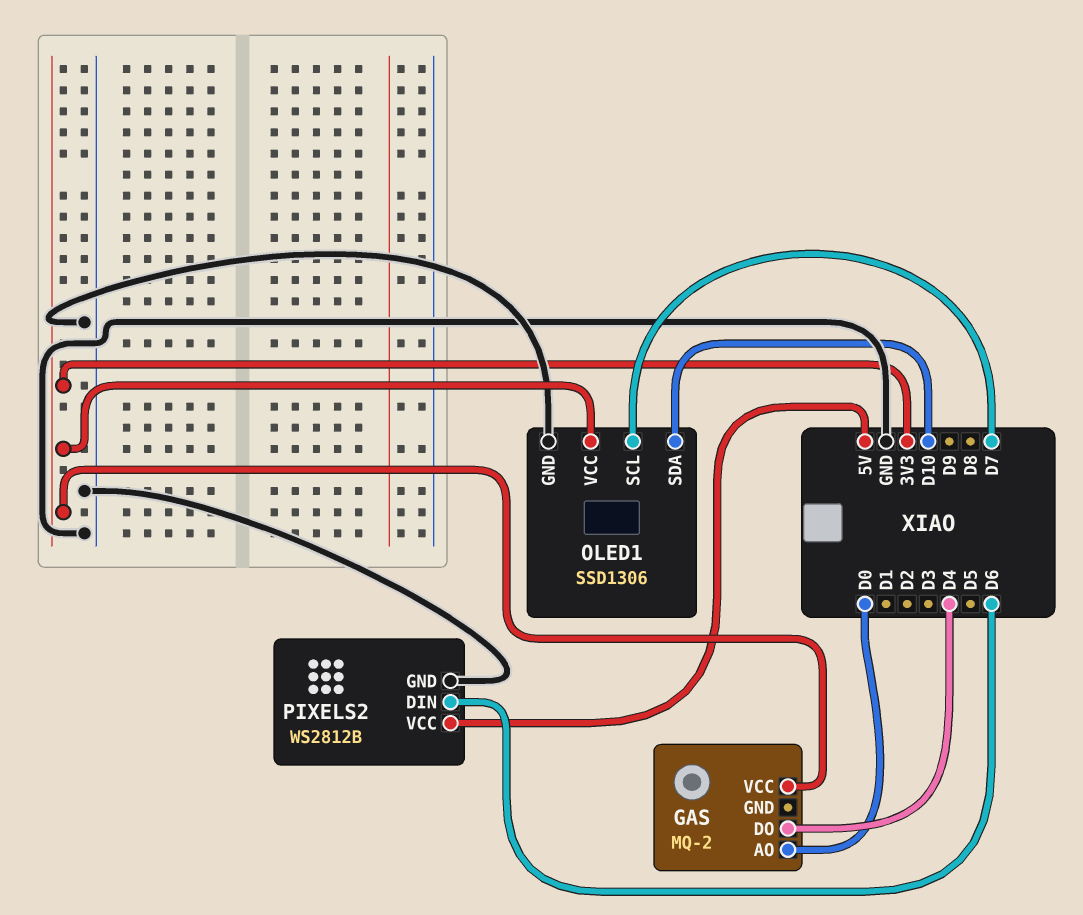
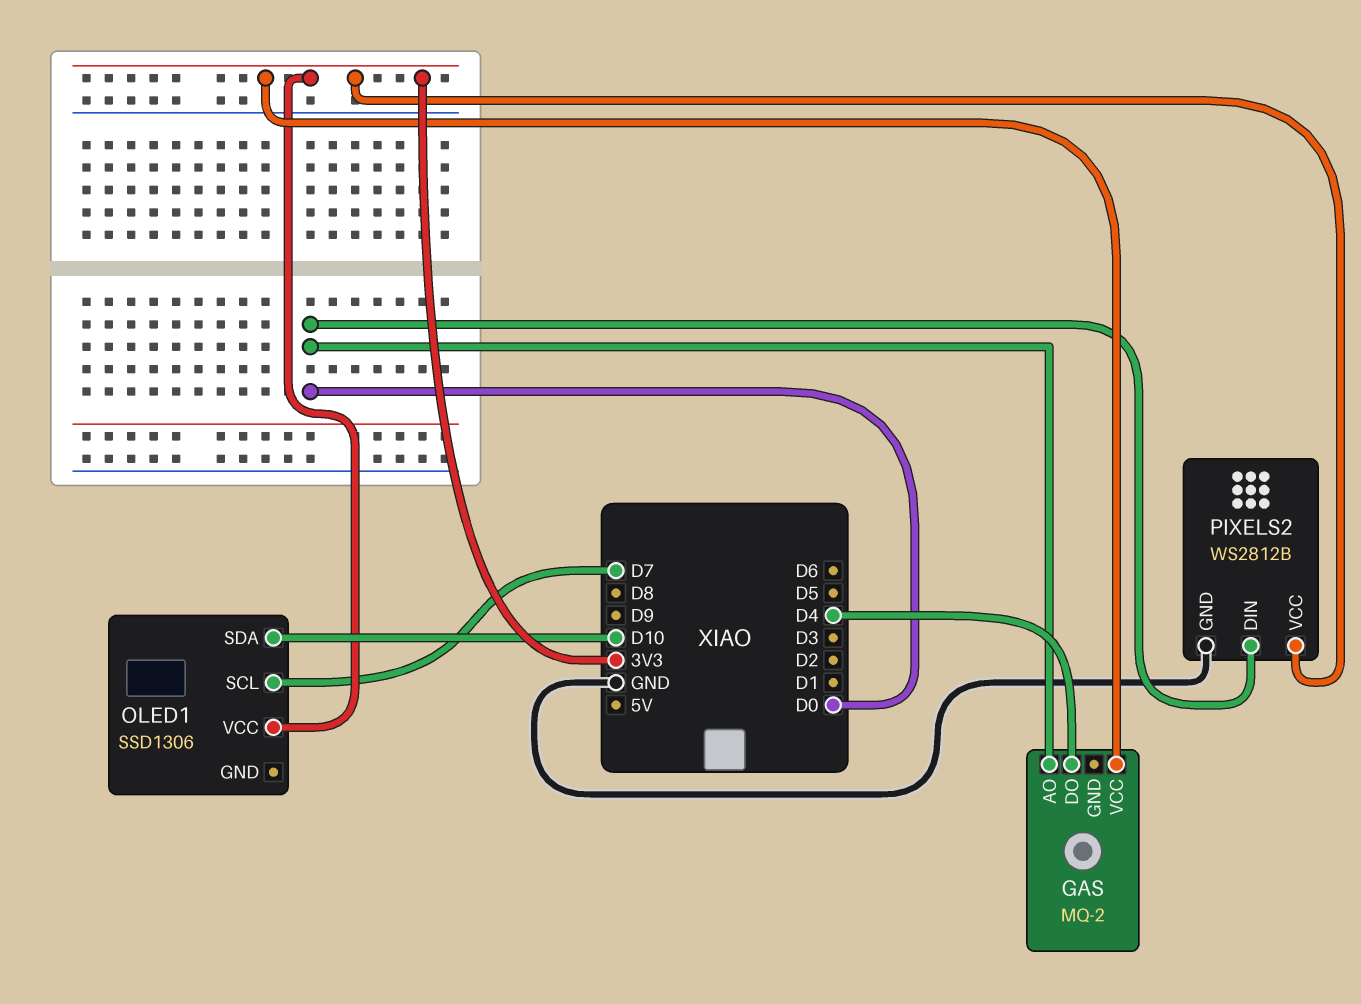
OLED1 pin GND: GND -> none
PIXELS2 pin DIN: D6 -> D0
PIXELS2 pin VCC: 5V -> 3V3

